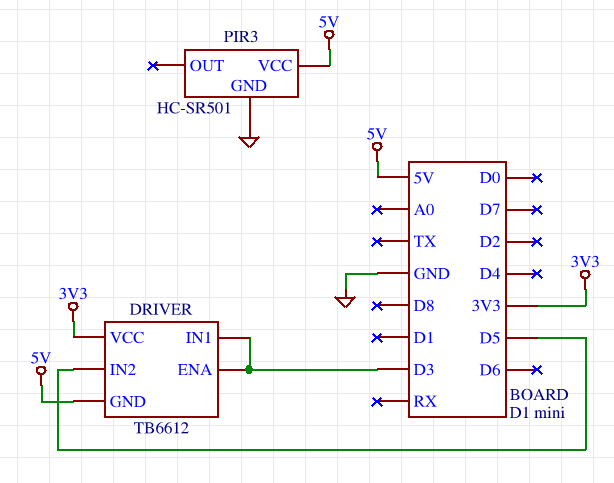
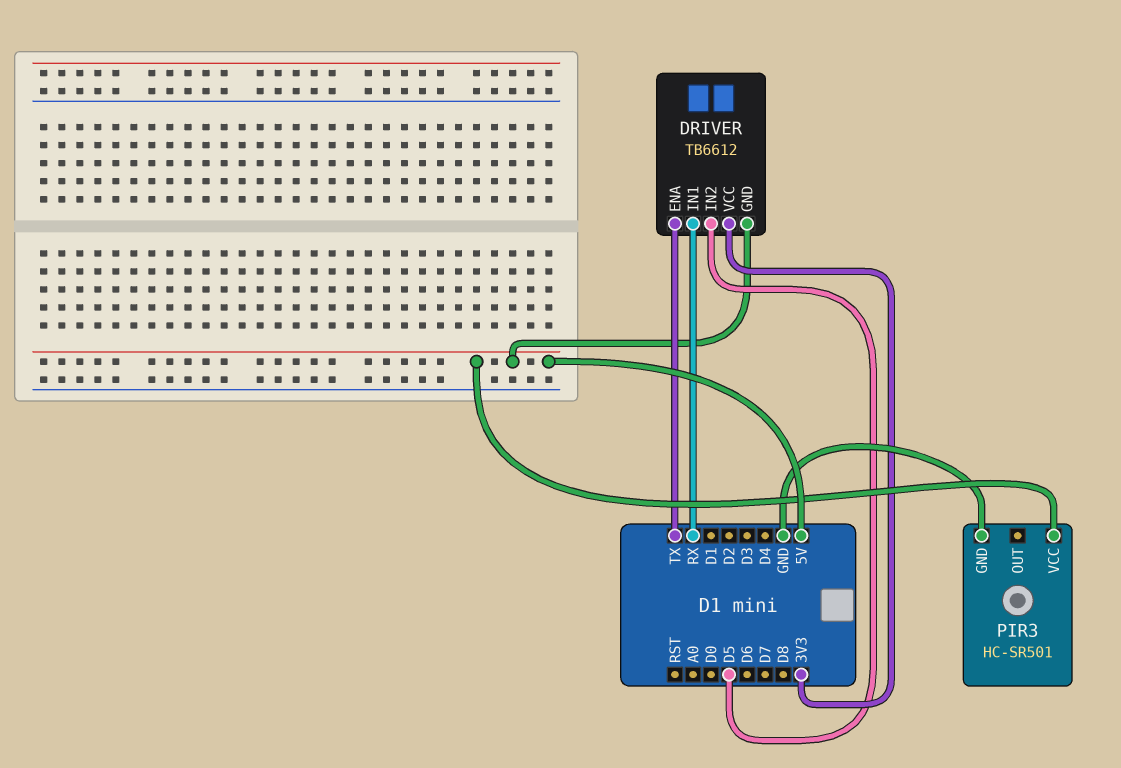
DRIVER pin ENA: D3 -> TX
DRIVER pin IN1: D3 -> RX

